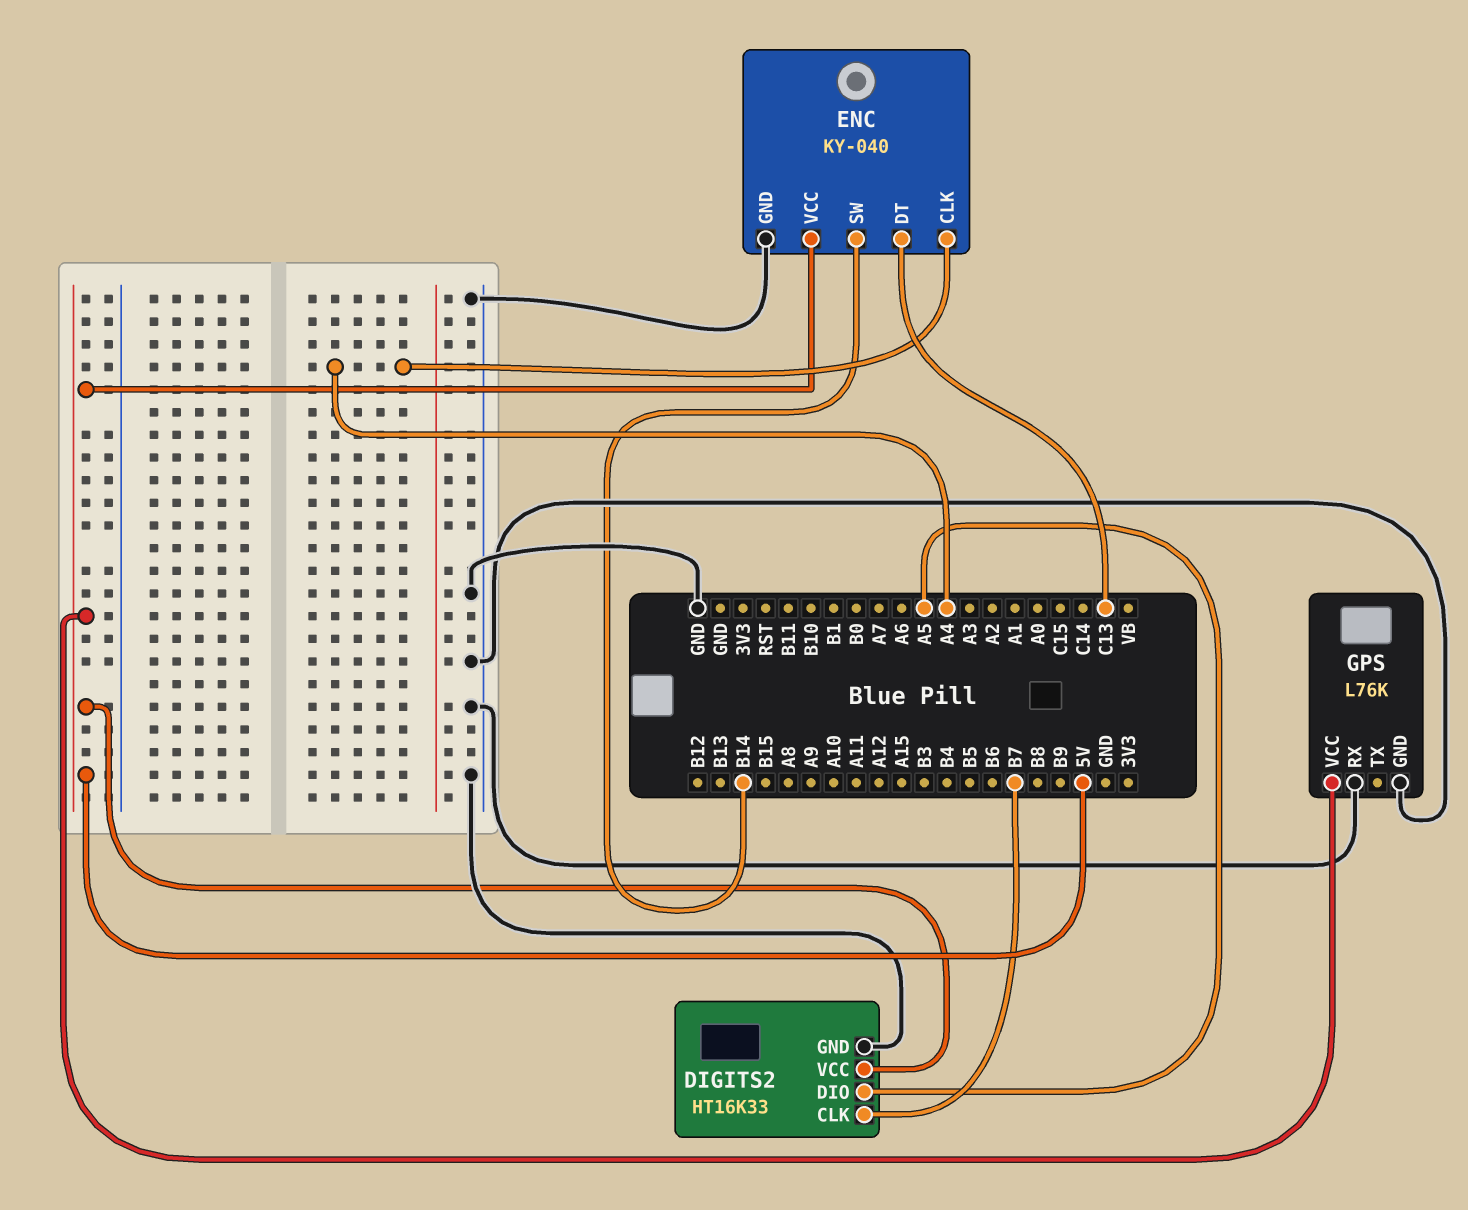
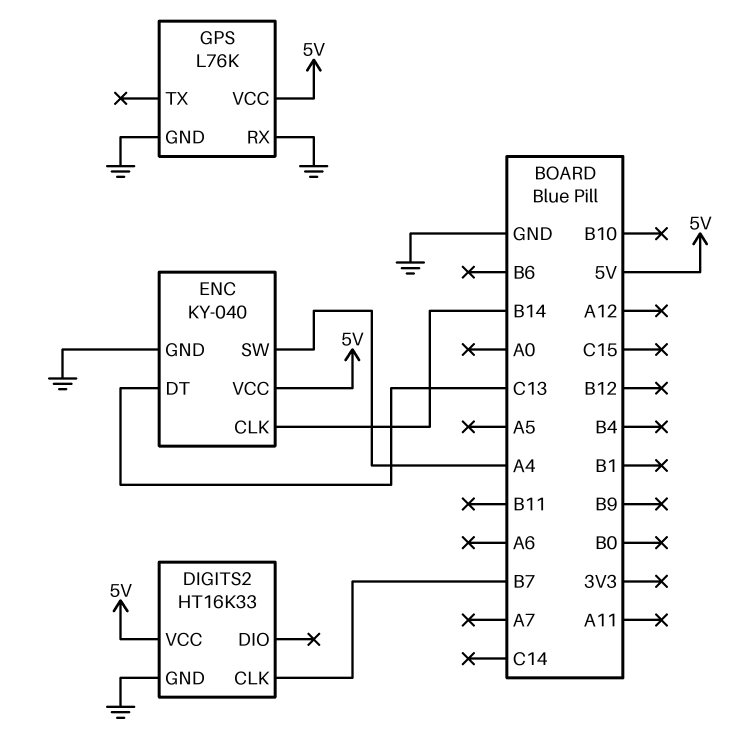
DIGITS2 pin DIO: A5 -> none
ENC pin CLK: A4 -> B14
ENC pin SW: B14 -> A4

